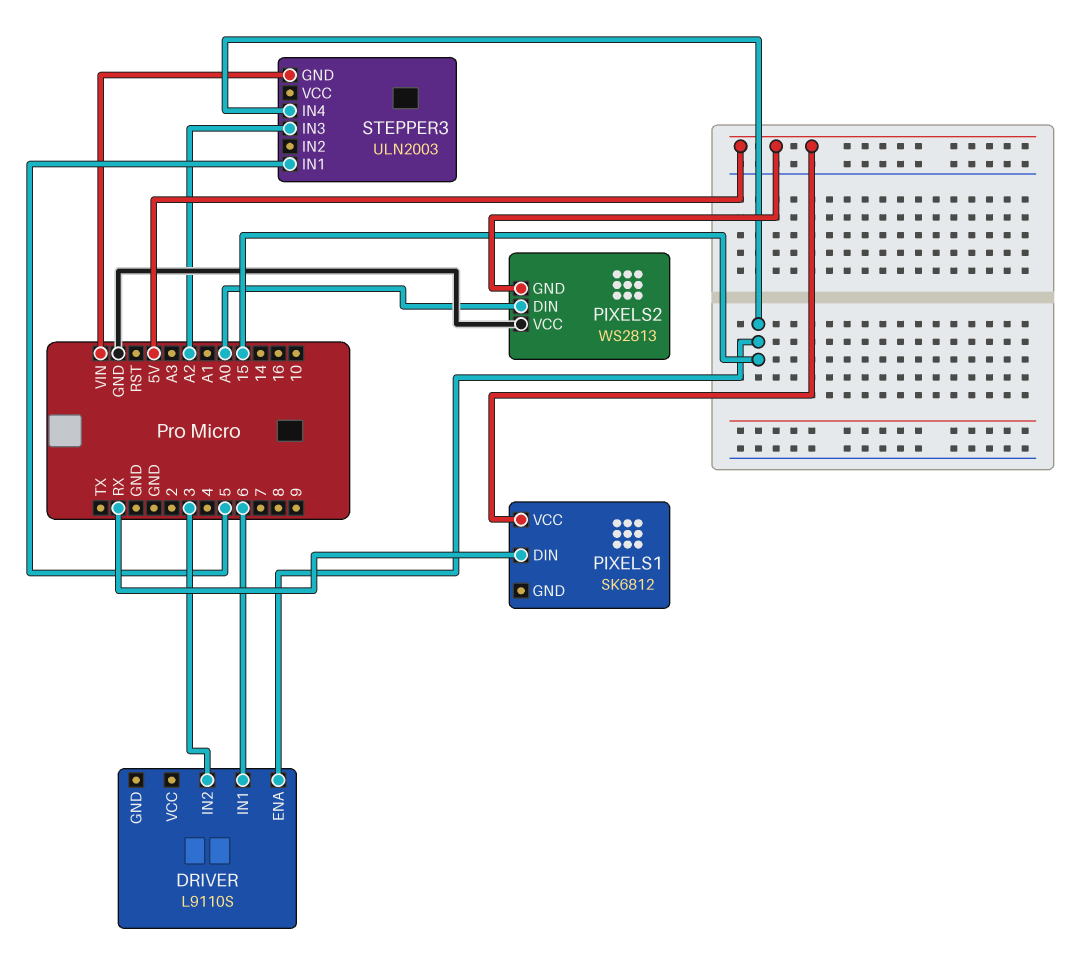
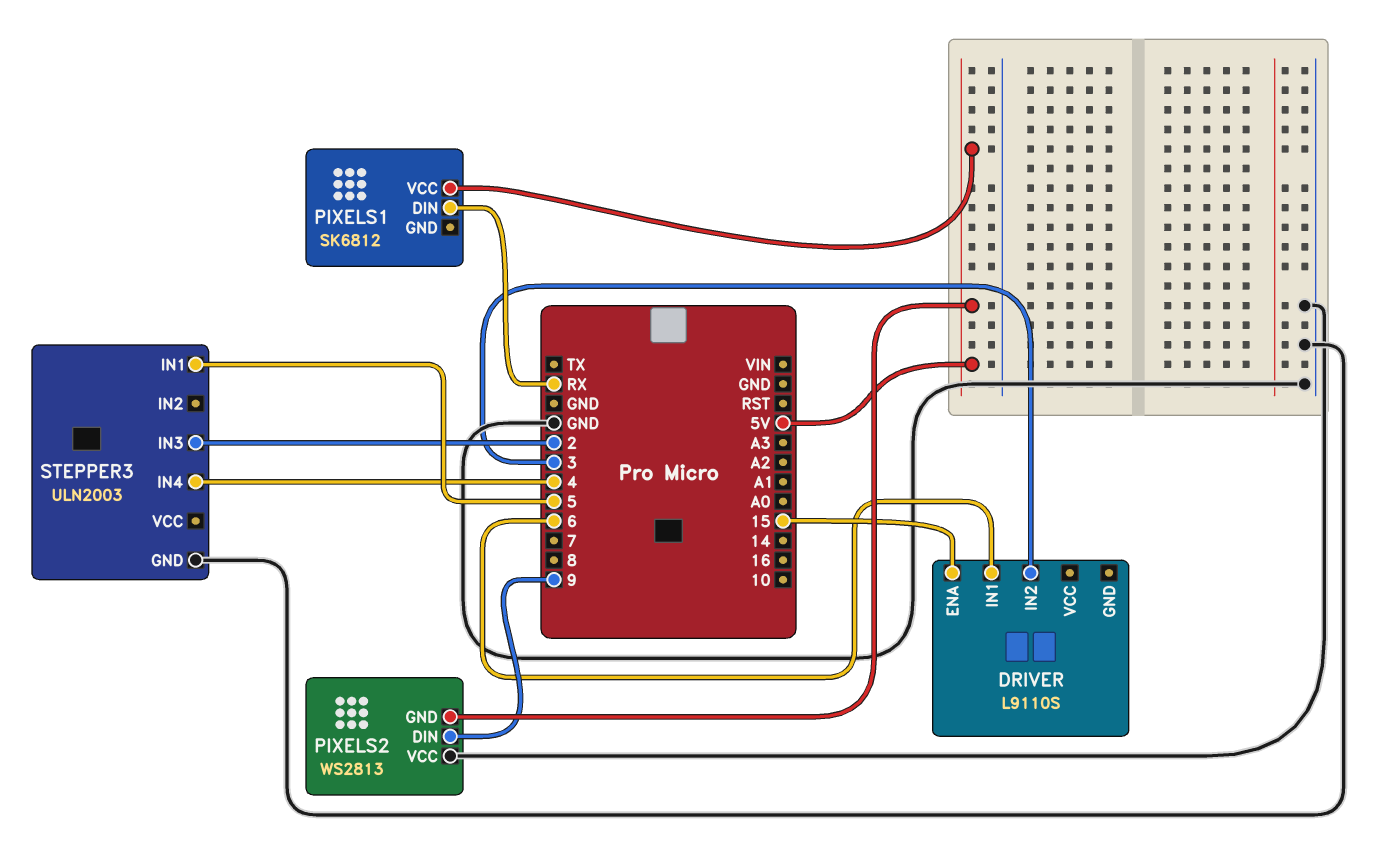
PIXELS2 pin DIN: A0 -> 9
STEPPER3 pin GND: VIN -> GND
STEPPER3 pin IN3: A2 -> 2
STEPPER3 pin IN4: 15 -> 4

